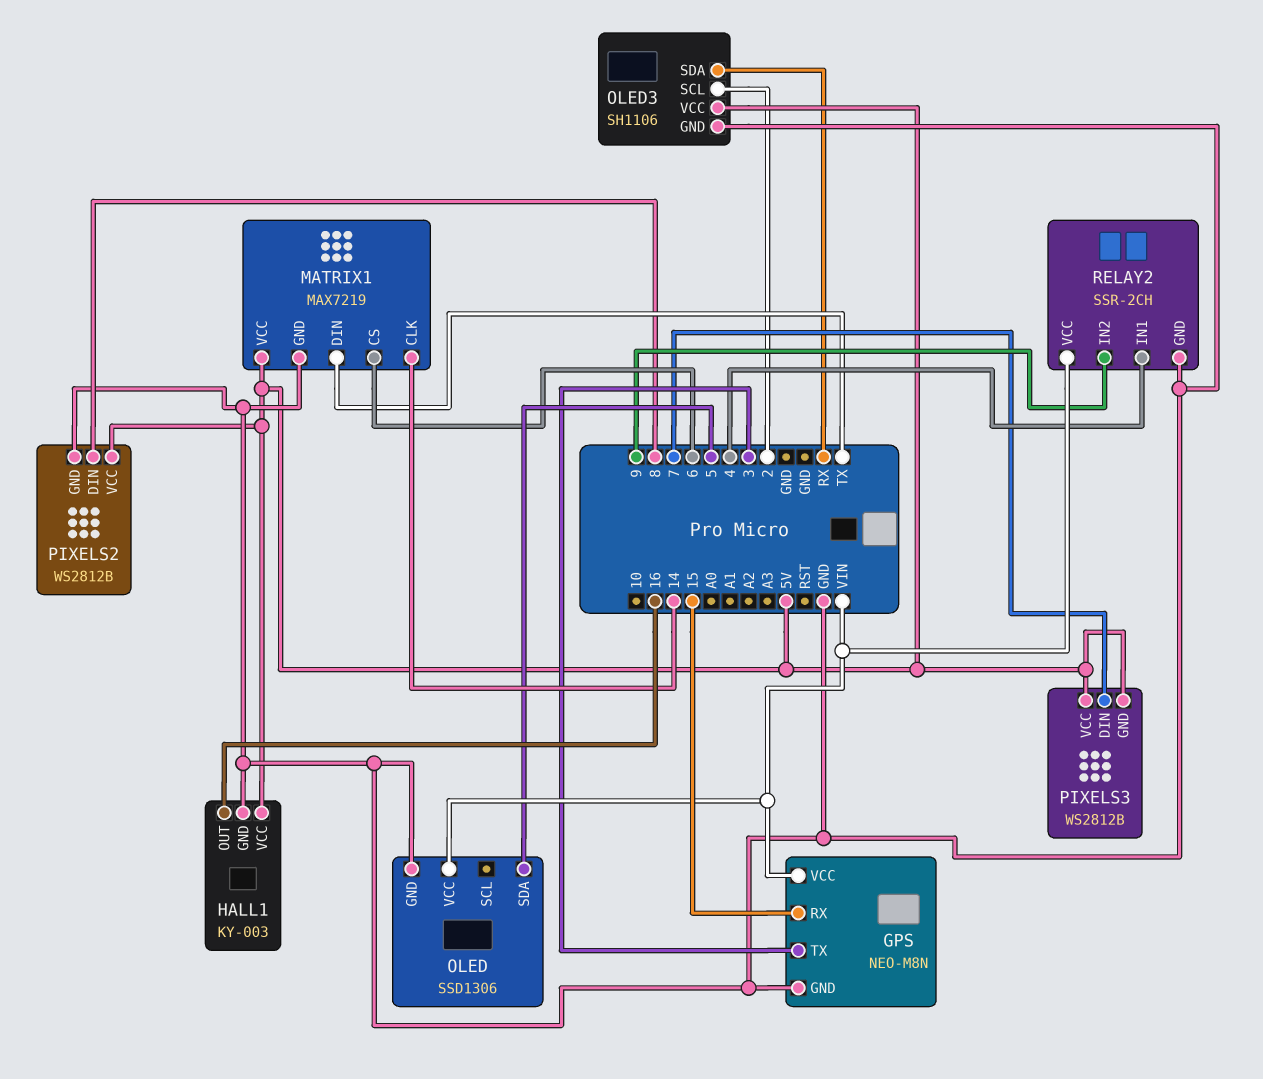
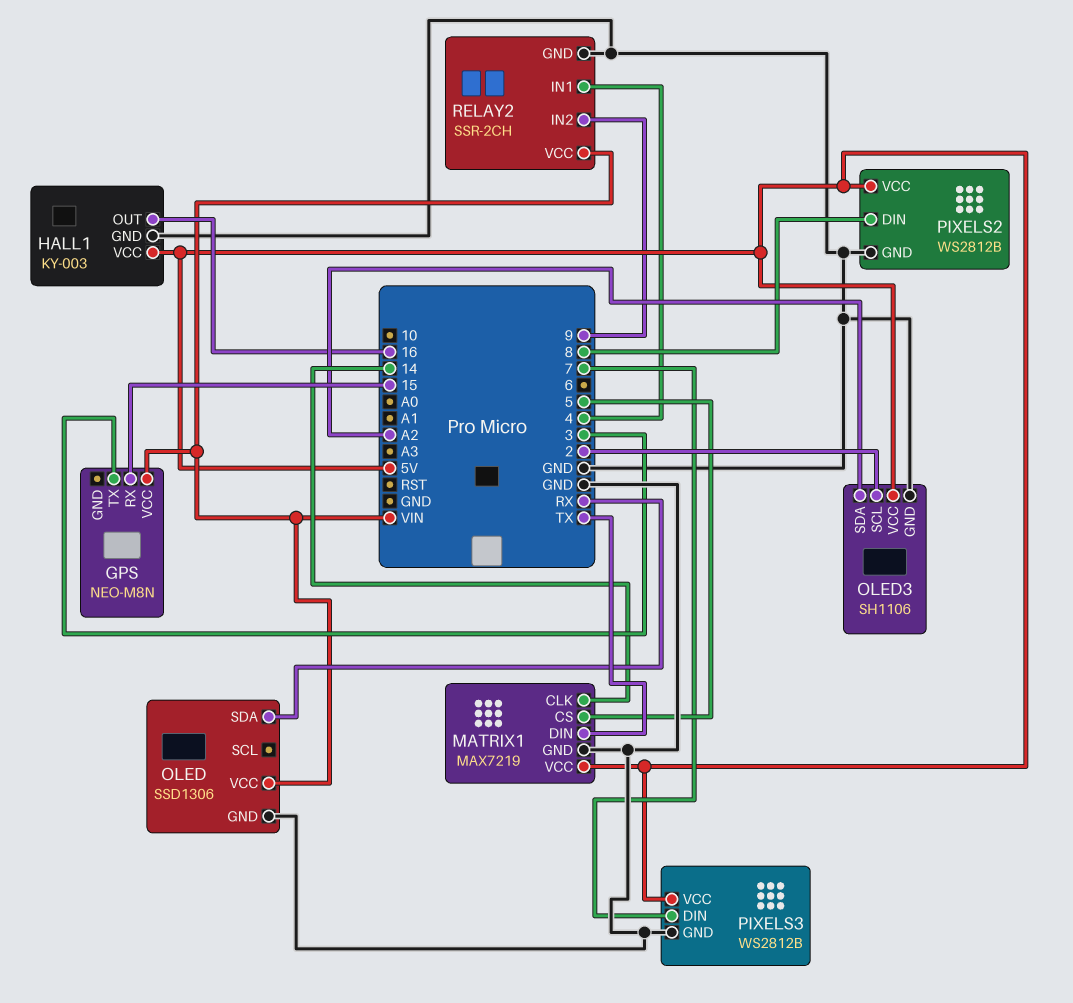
GPS pin GND: GND -> none
MATRIX1 pin CS: 6 -> 5
OLED pin SDA: 5 -> RX
OLED3 pin SDA: RX -> A2
PIXELS3 pin GND: 5V -> GND

